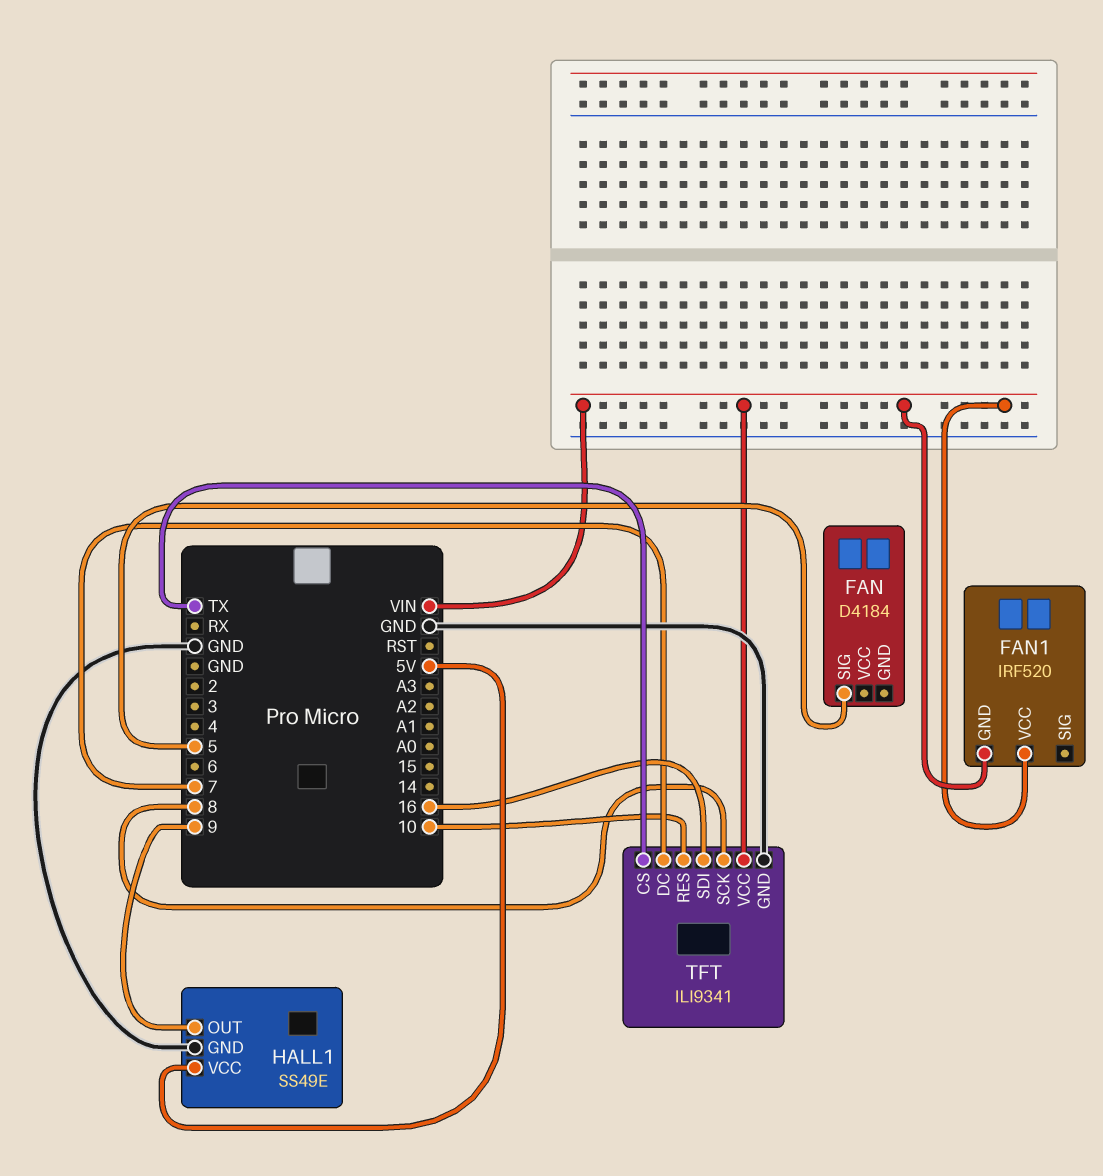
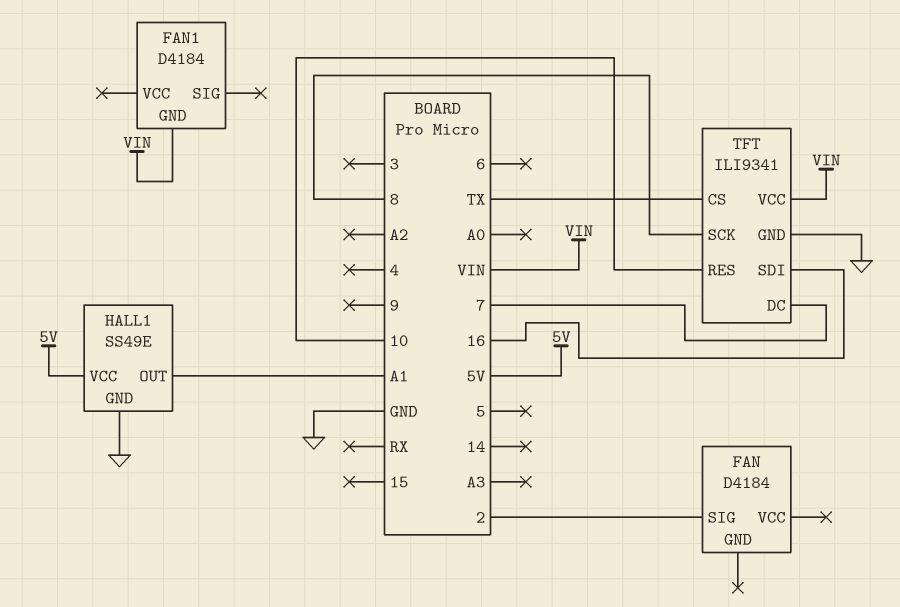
FAN pin SIG: 5 -> 2
FAN1: IRF520 -> D4184
FAN1 pin VCC: VIN -> none
HALL1 pin OUT: 9 -> A1

